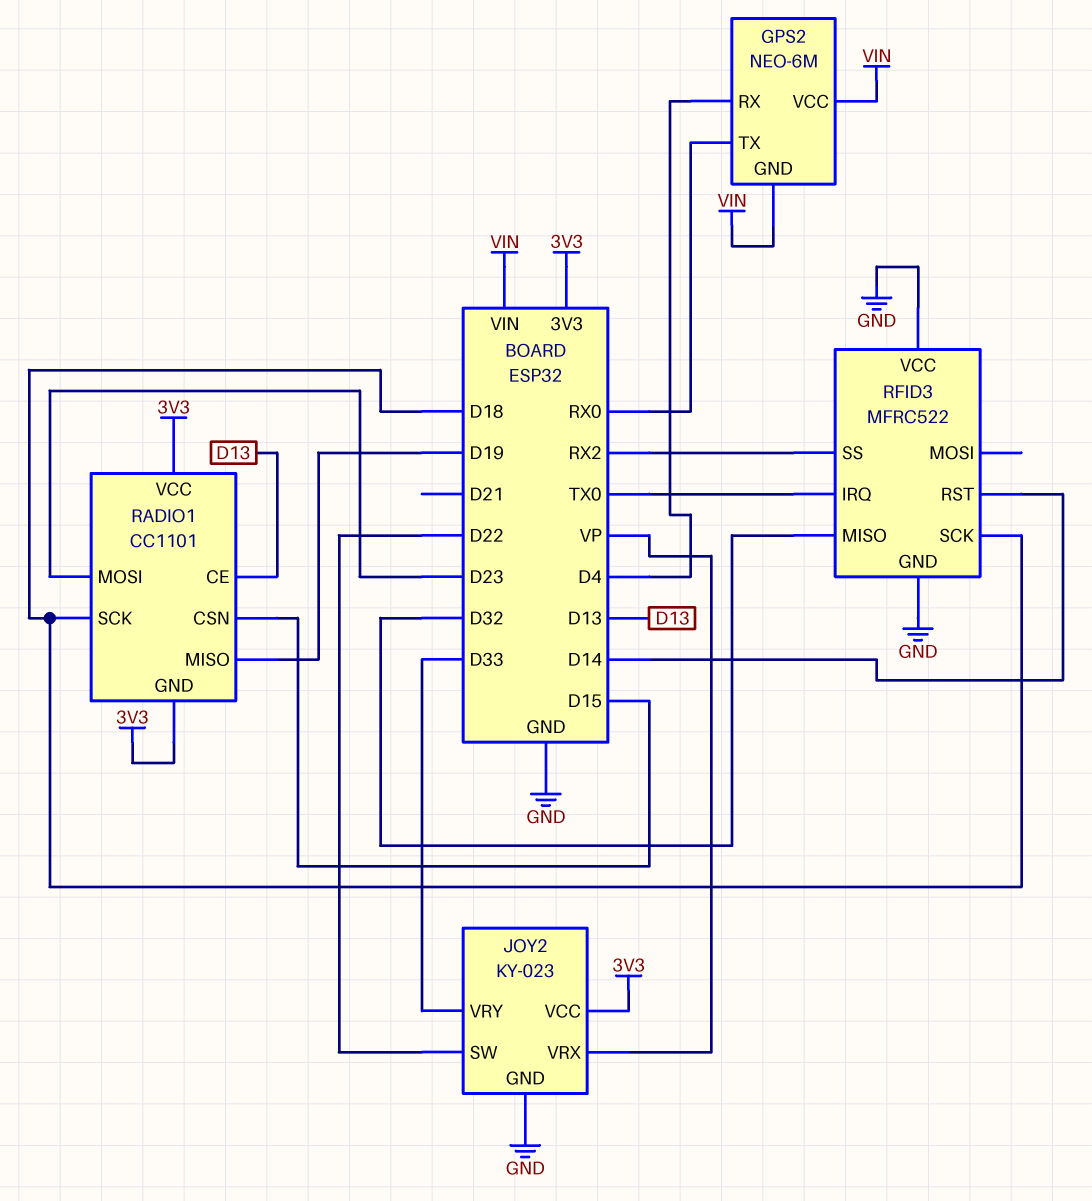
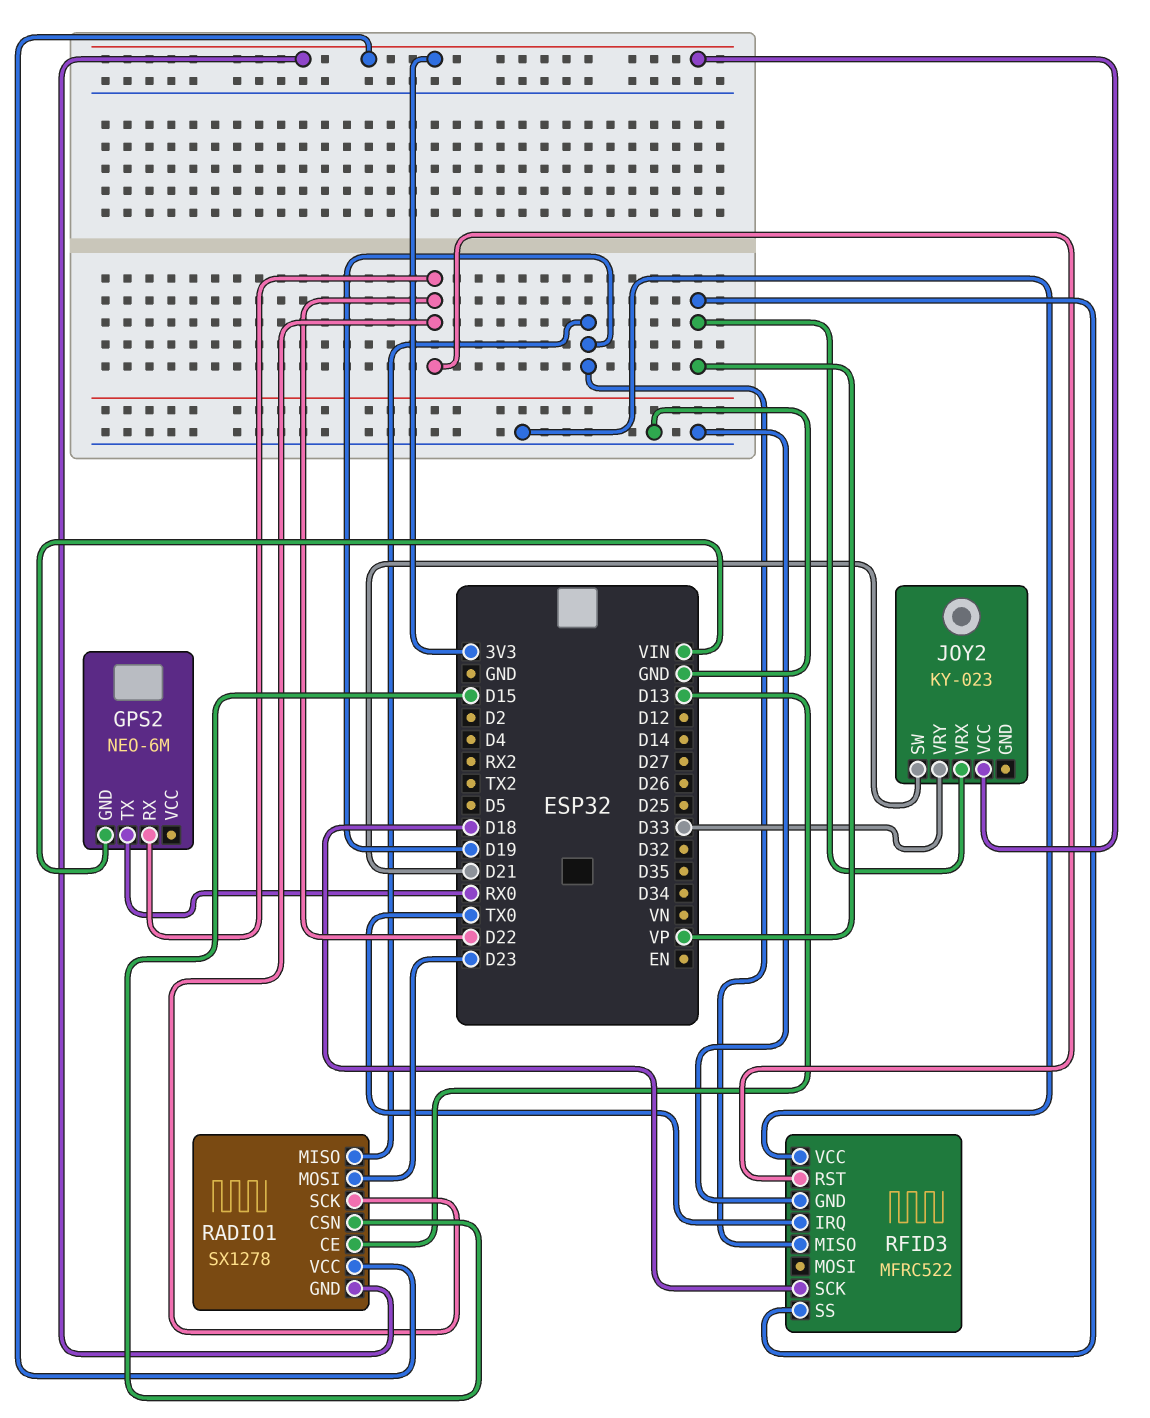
GPS2 pin RX: D4 -> D22
GPS2 pin VCC: VIN -> none
JOY2 pin GND: GND -> none
JOY2 pin SW: D22 -> D21
RADIO1: CC1101 -> SX1278
RADIO1 pin SCK: D18 -> D22
RFID3 pin MISO: D32 -> D19
RFID3 pin RST: D14 -> D22
RFID3 pin SS: RX2 -> VP

